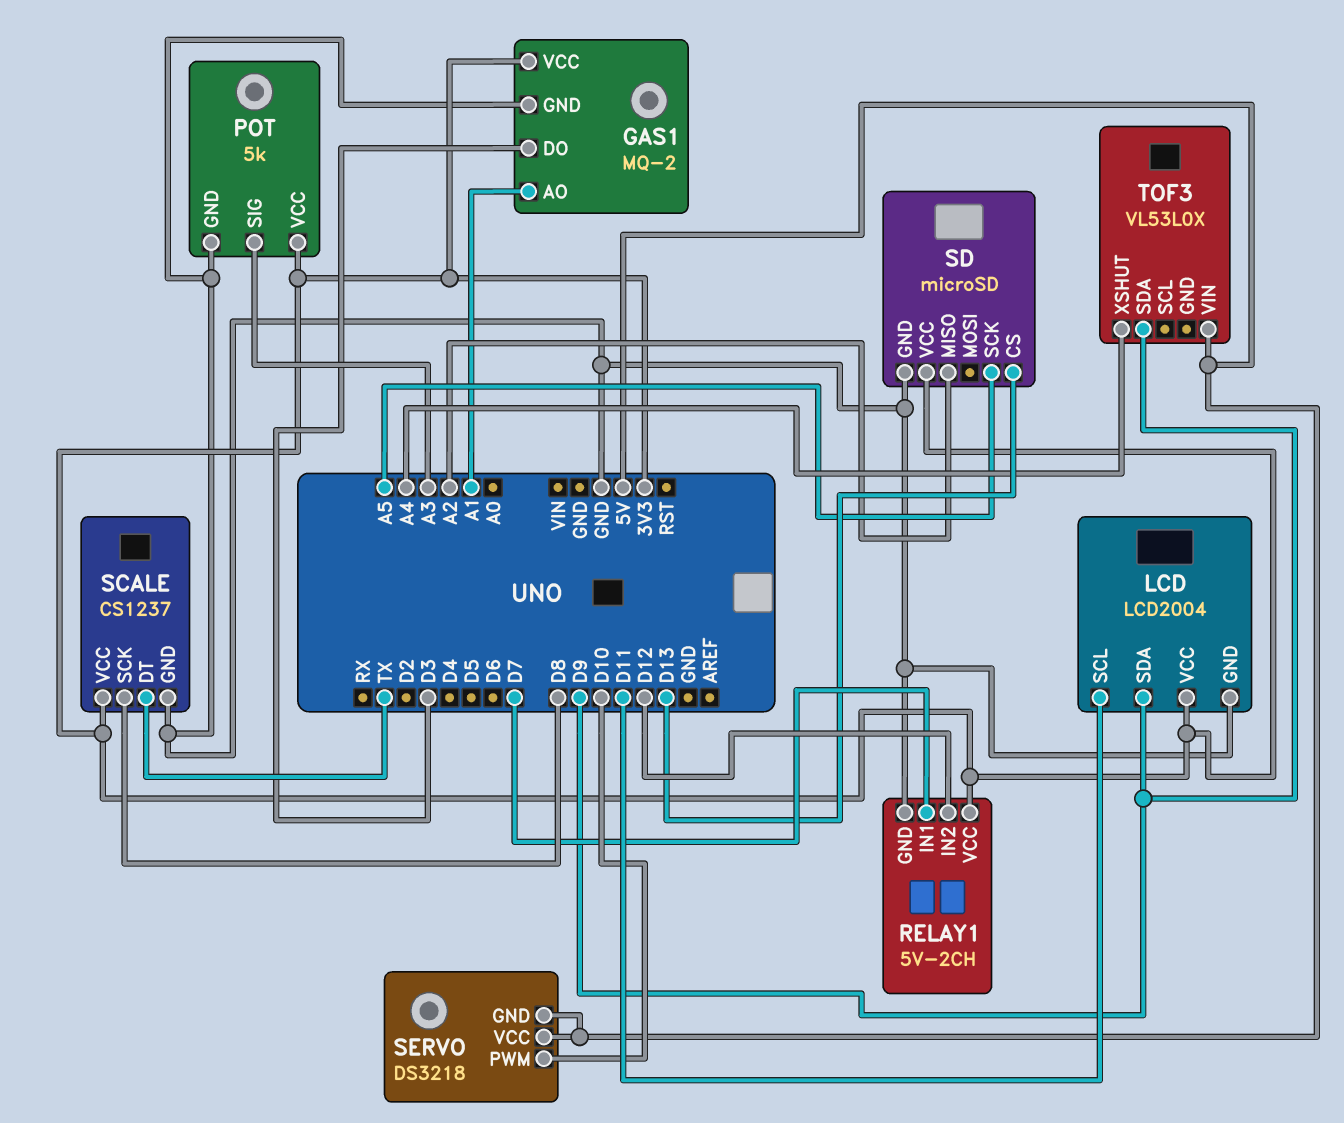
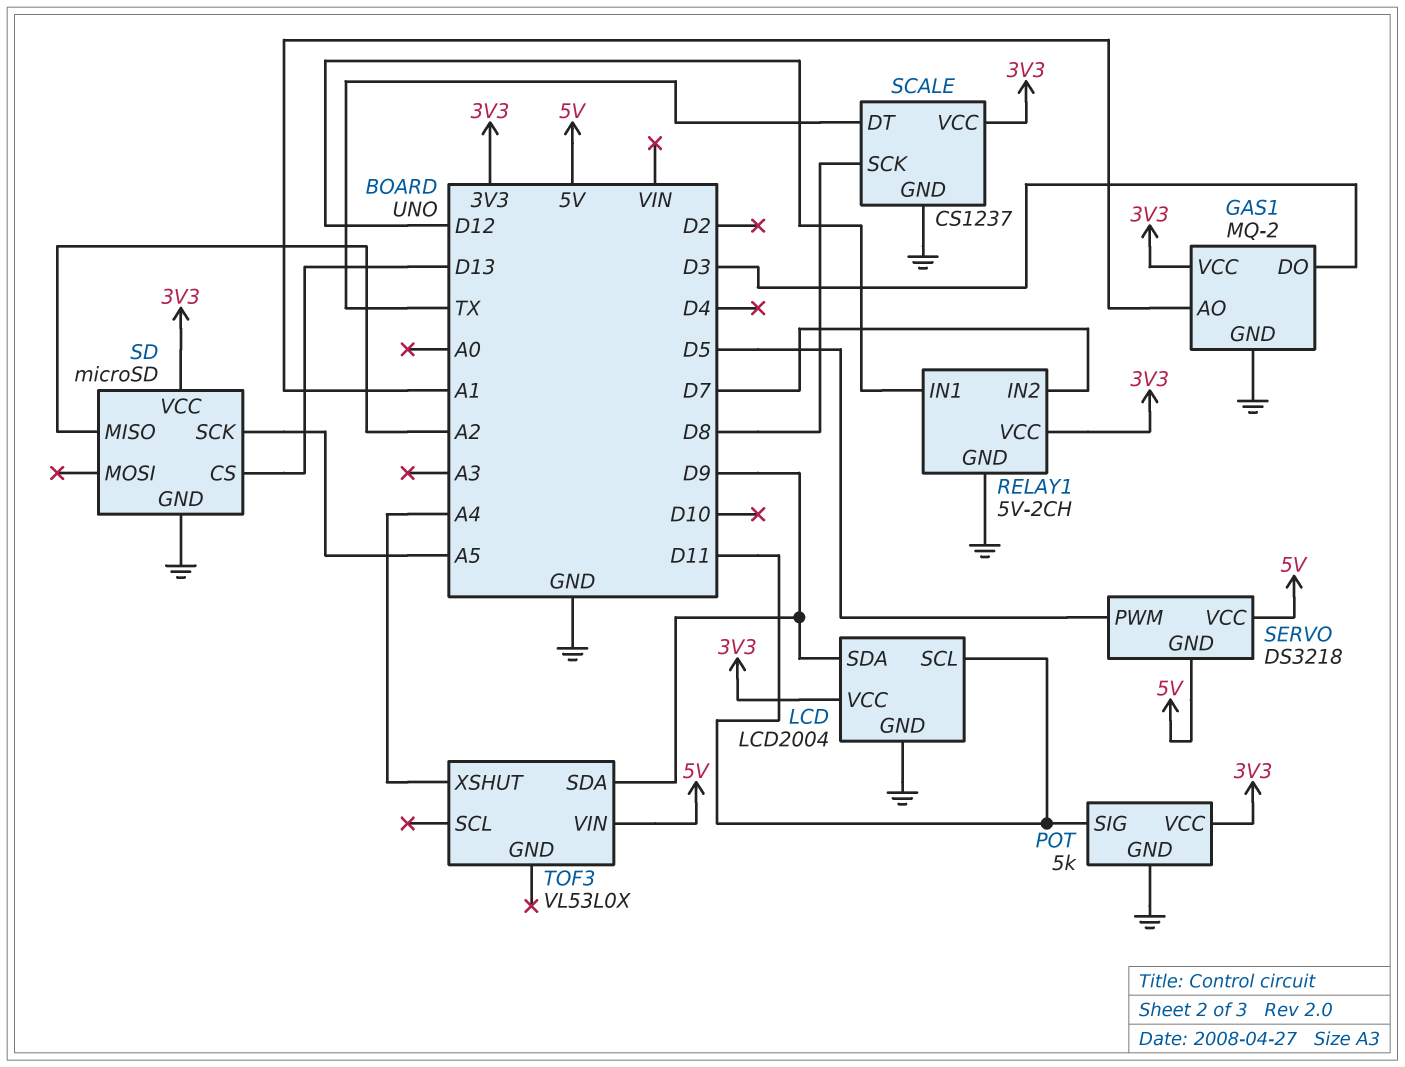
POT pin SIG: A3 -> D11
RELAY1 pin IN1: D7 -> D12
RELAY1 pin IN2: D12 -> D7
SERVO pin PWM: D10 -> D5

